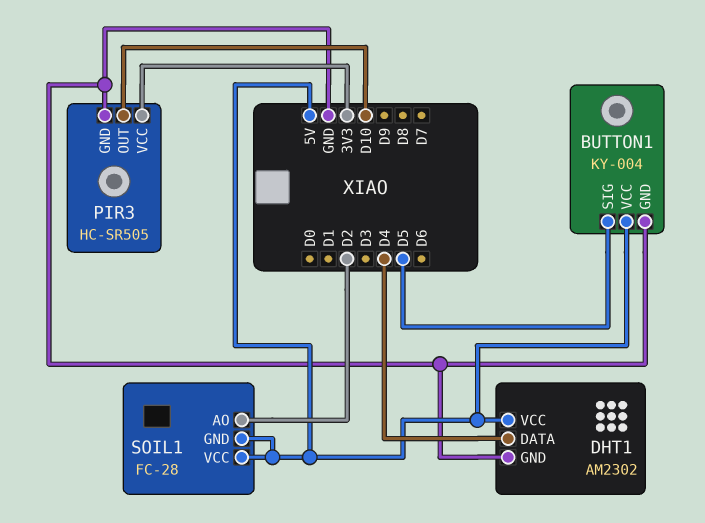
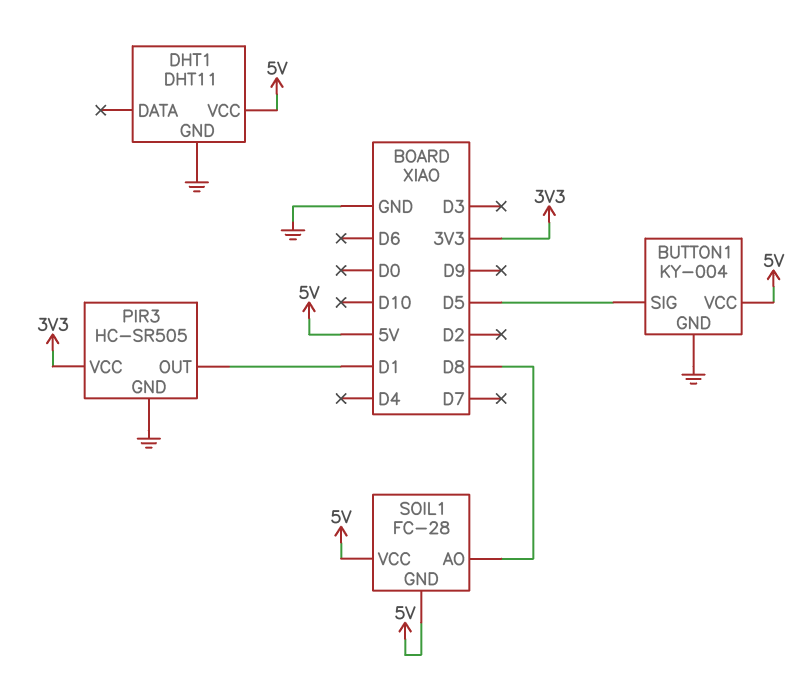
DHT1: AM2302 -> DHT11
DHT1 pin DATA: D4 -> none
PIR3 pin OUT: D10 -> D1
SOIL1 pin AO: D2 -> D8

